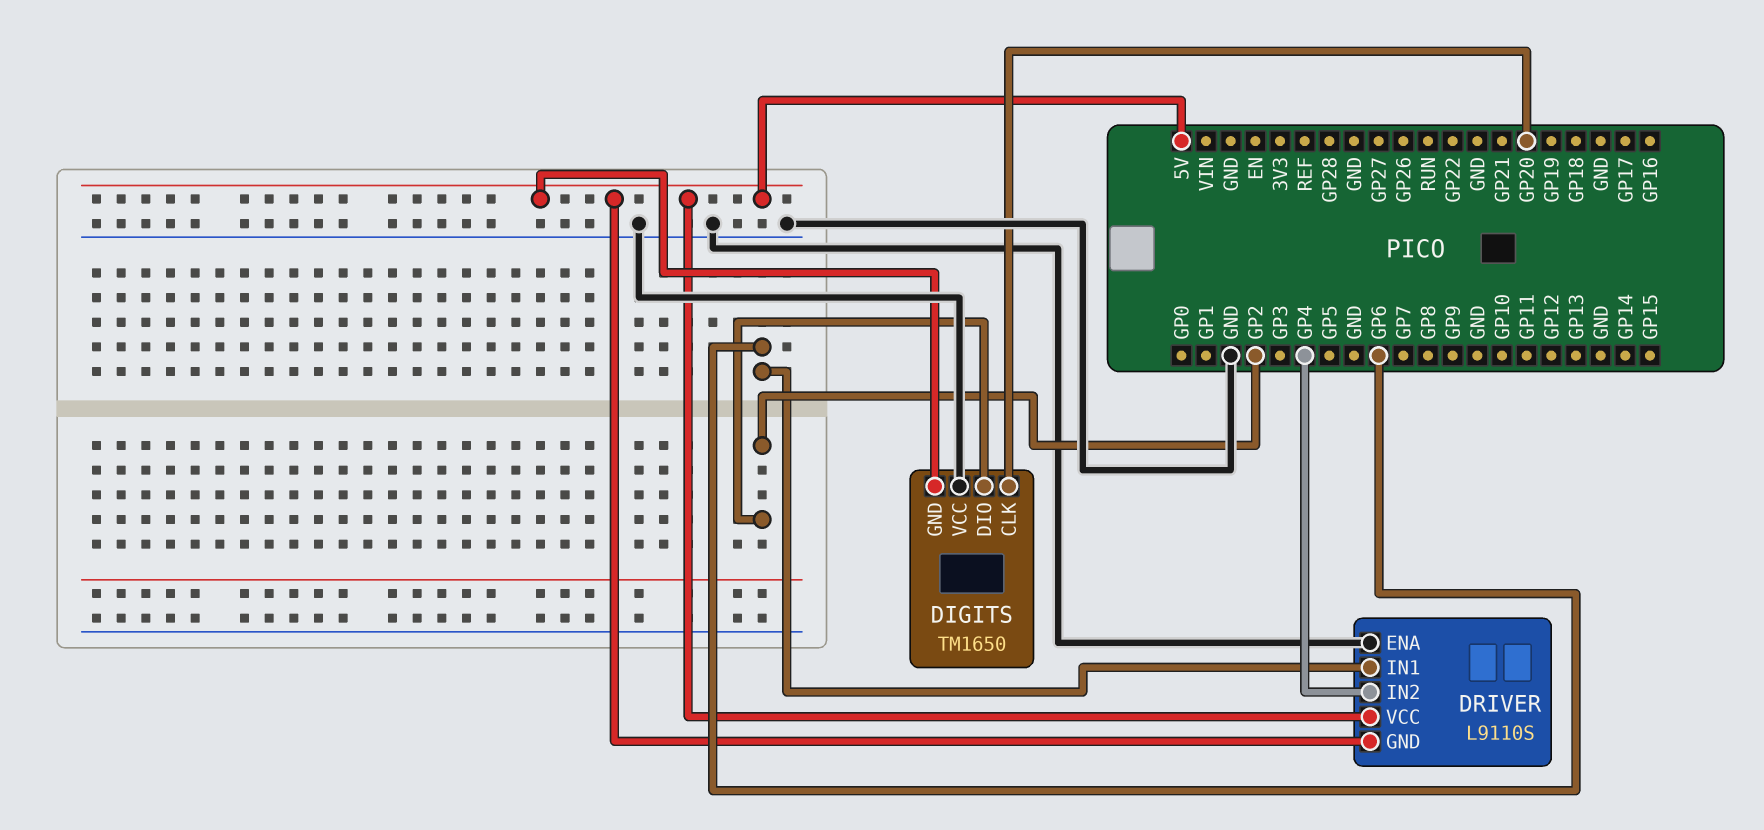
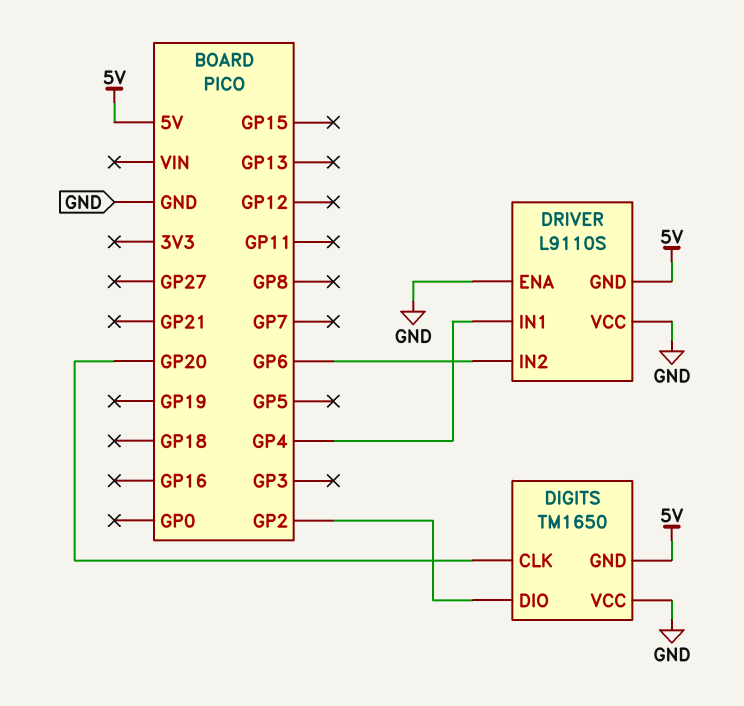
DRIVER pin IN1: GP6 -> GP4
DRIVER pin IN2: GP4 -> GP6
DRIVER pin VCC: 5V -> GND

